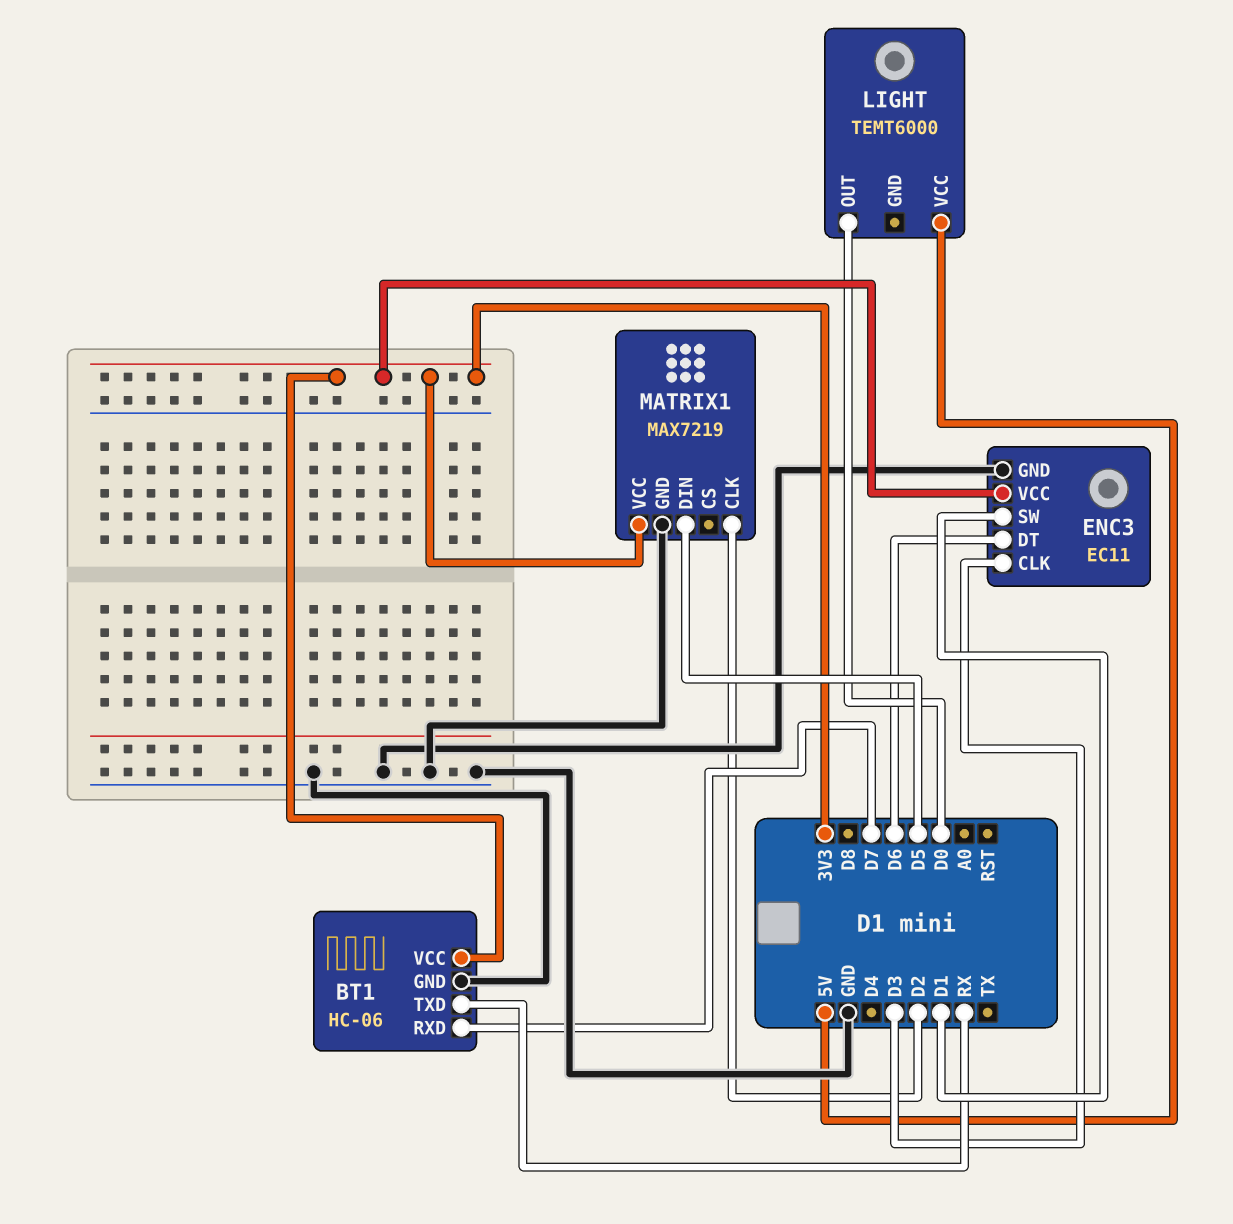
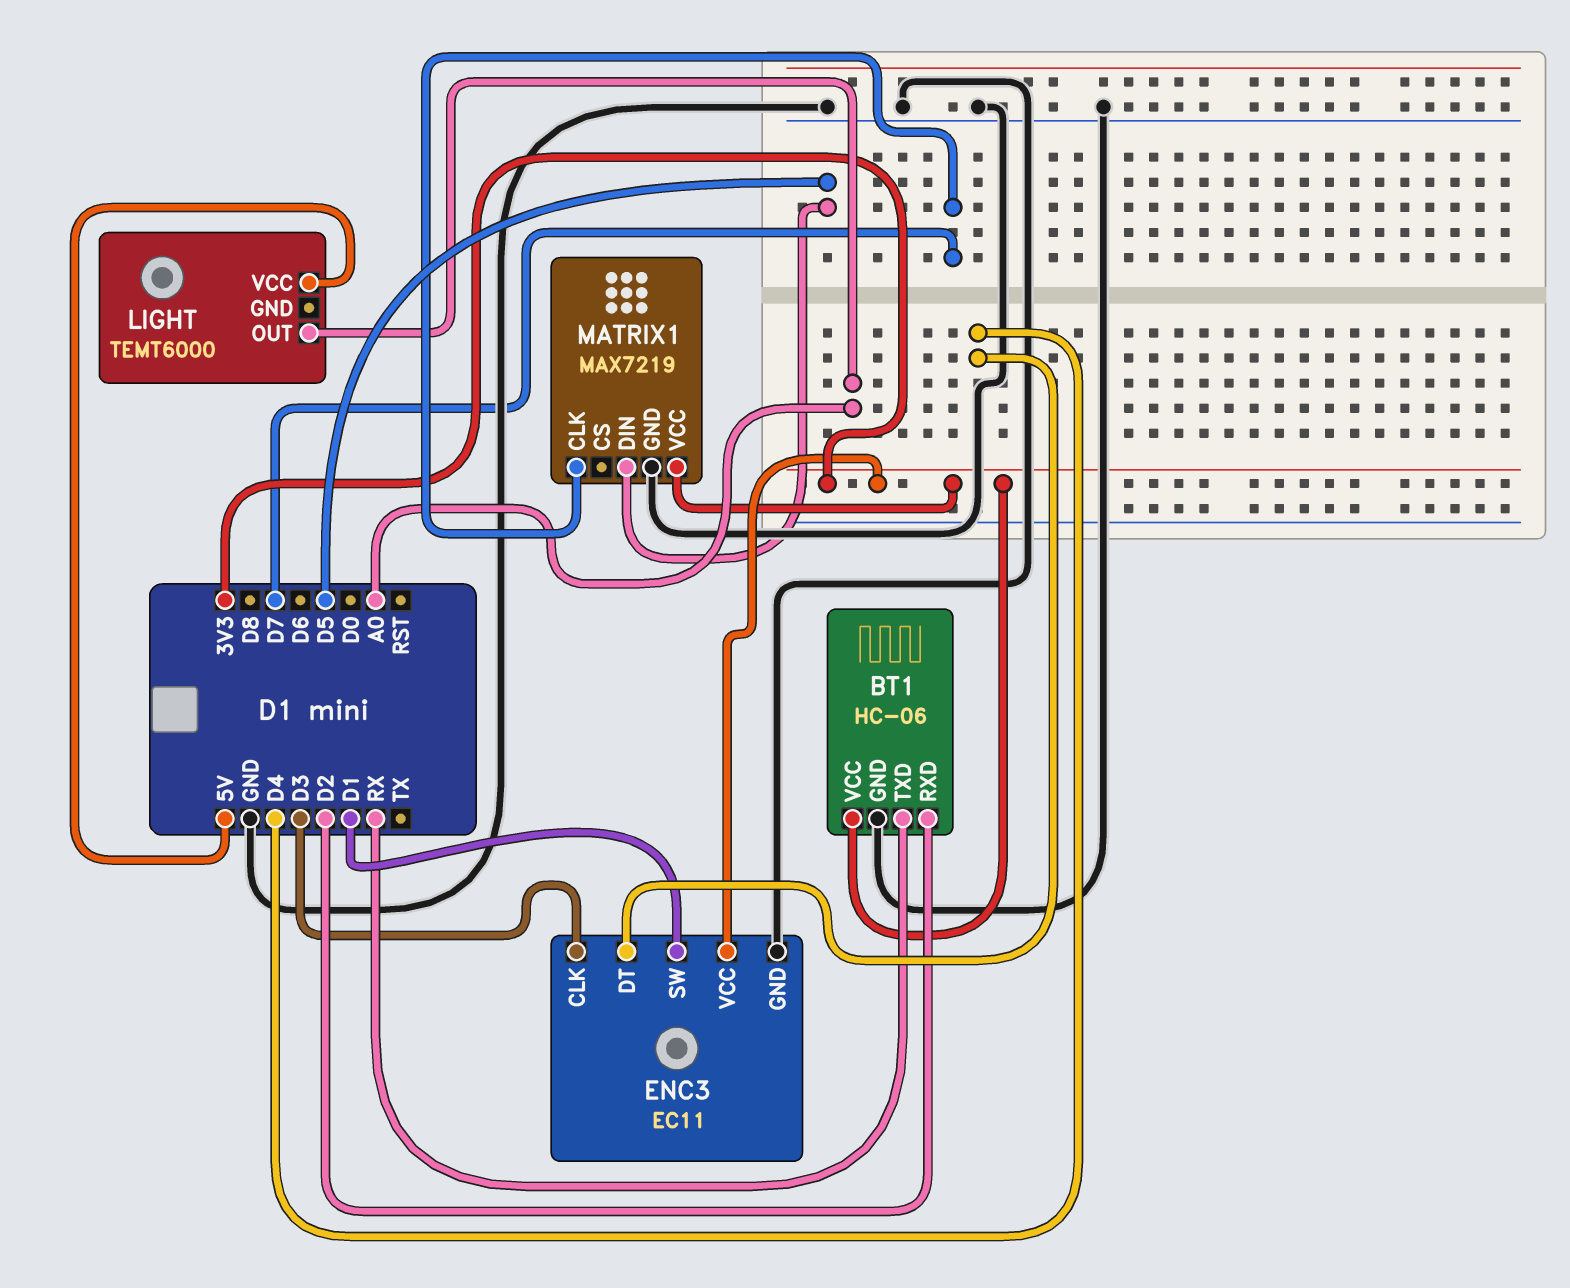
BT1 pin RXD: D7 -> D2
ENC3 pin DT: D6 -> D4
LIGHT pin OUT: D0 -> A0
MATRIX1 pin CLK: D2 -> D7

